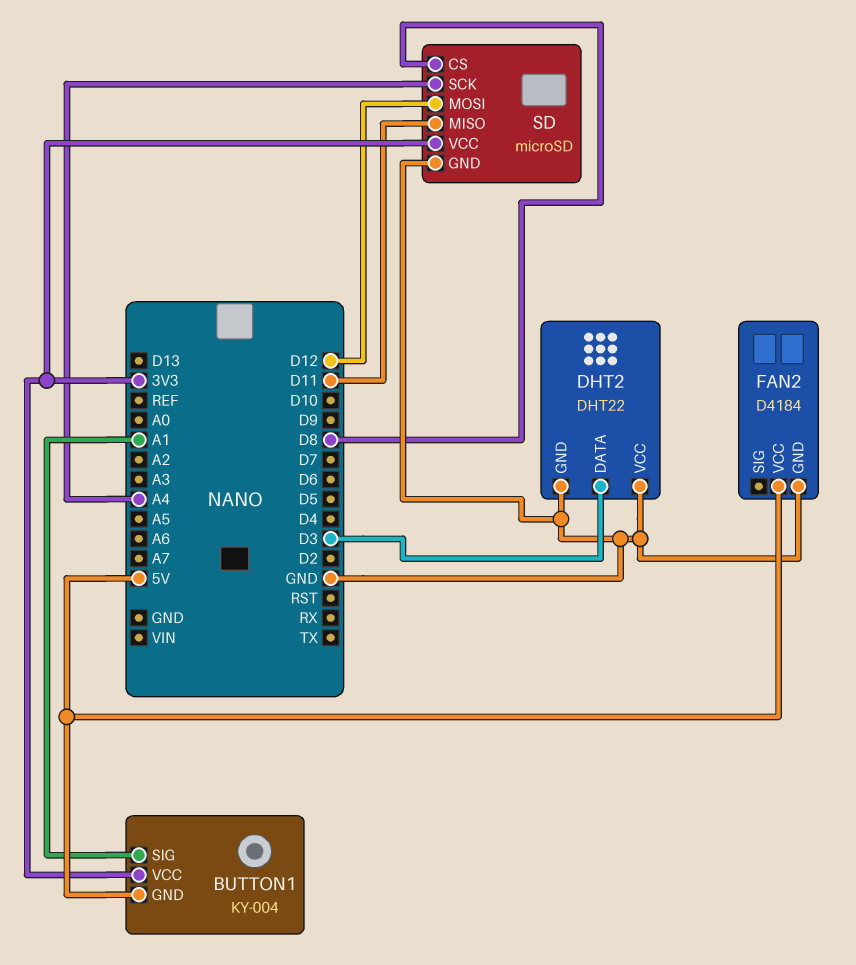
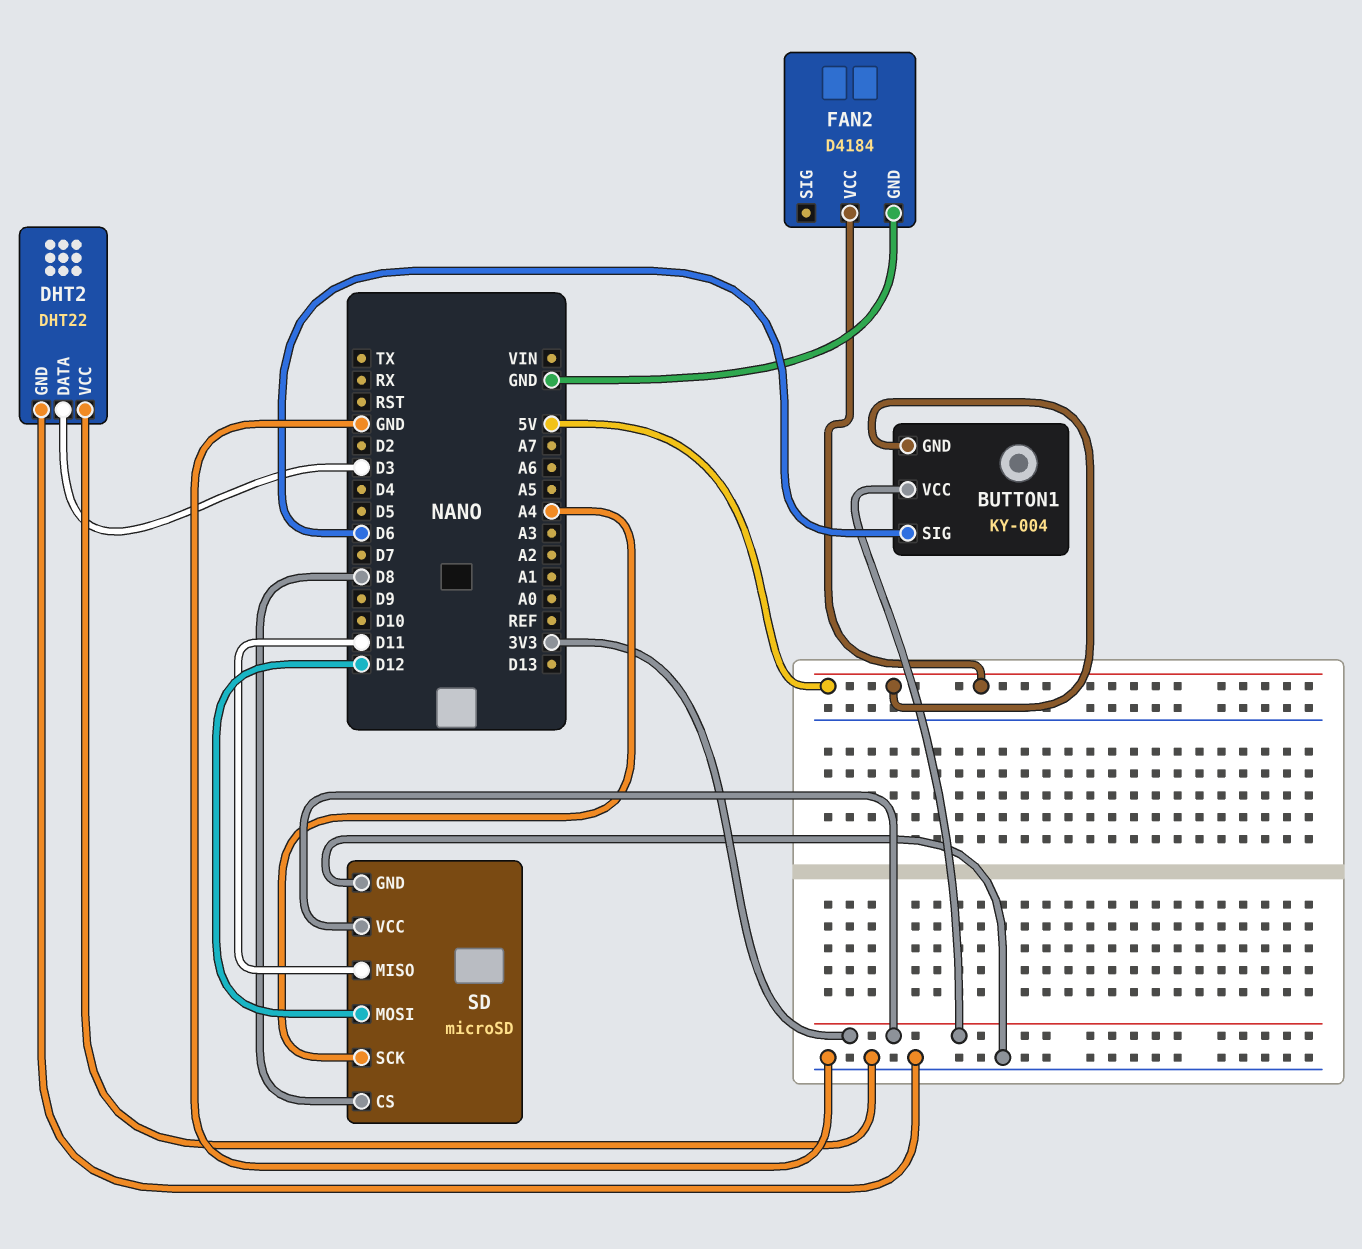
BUTTON1 pin SIG: A1 -> D6

